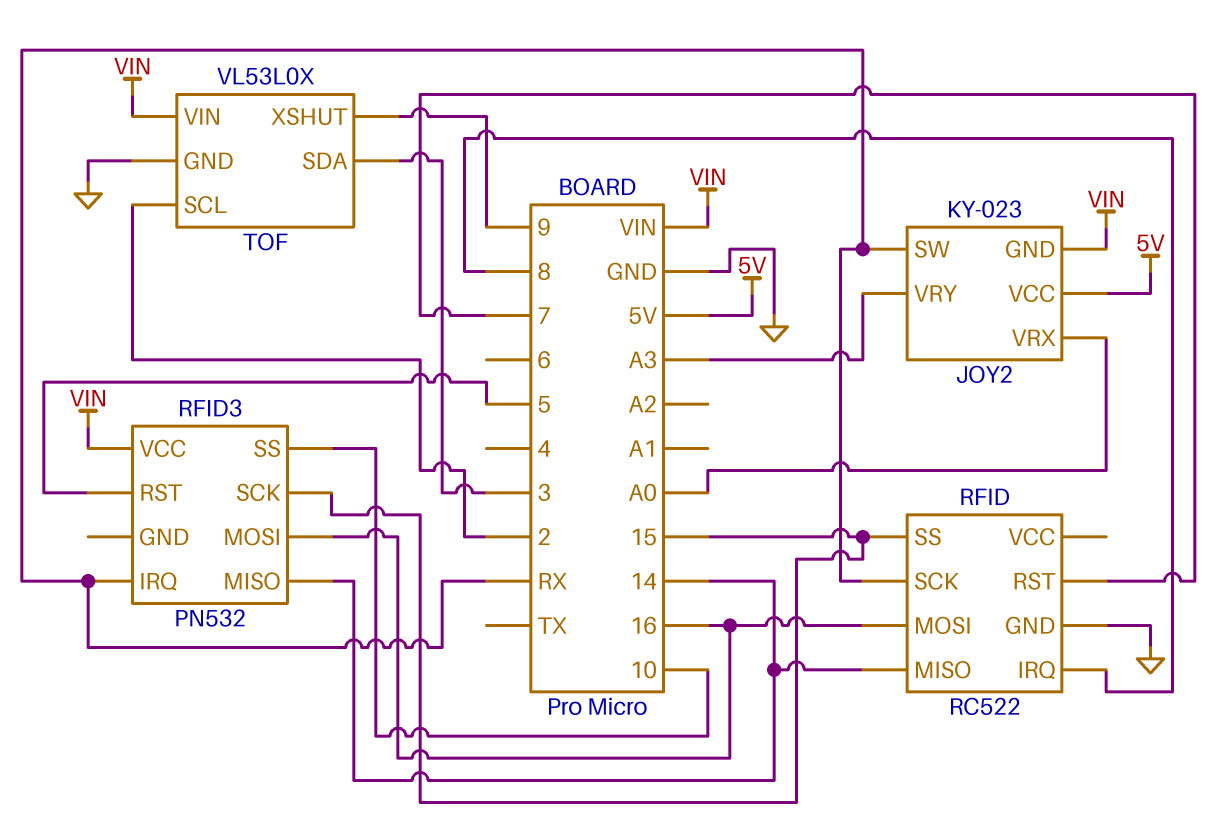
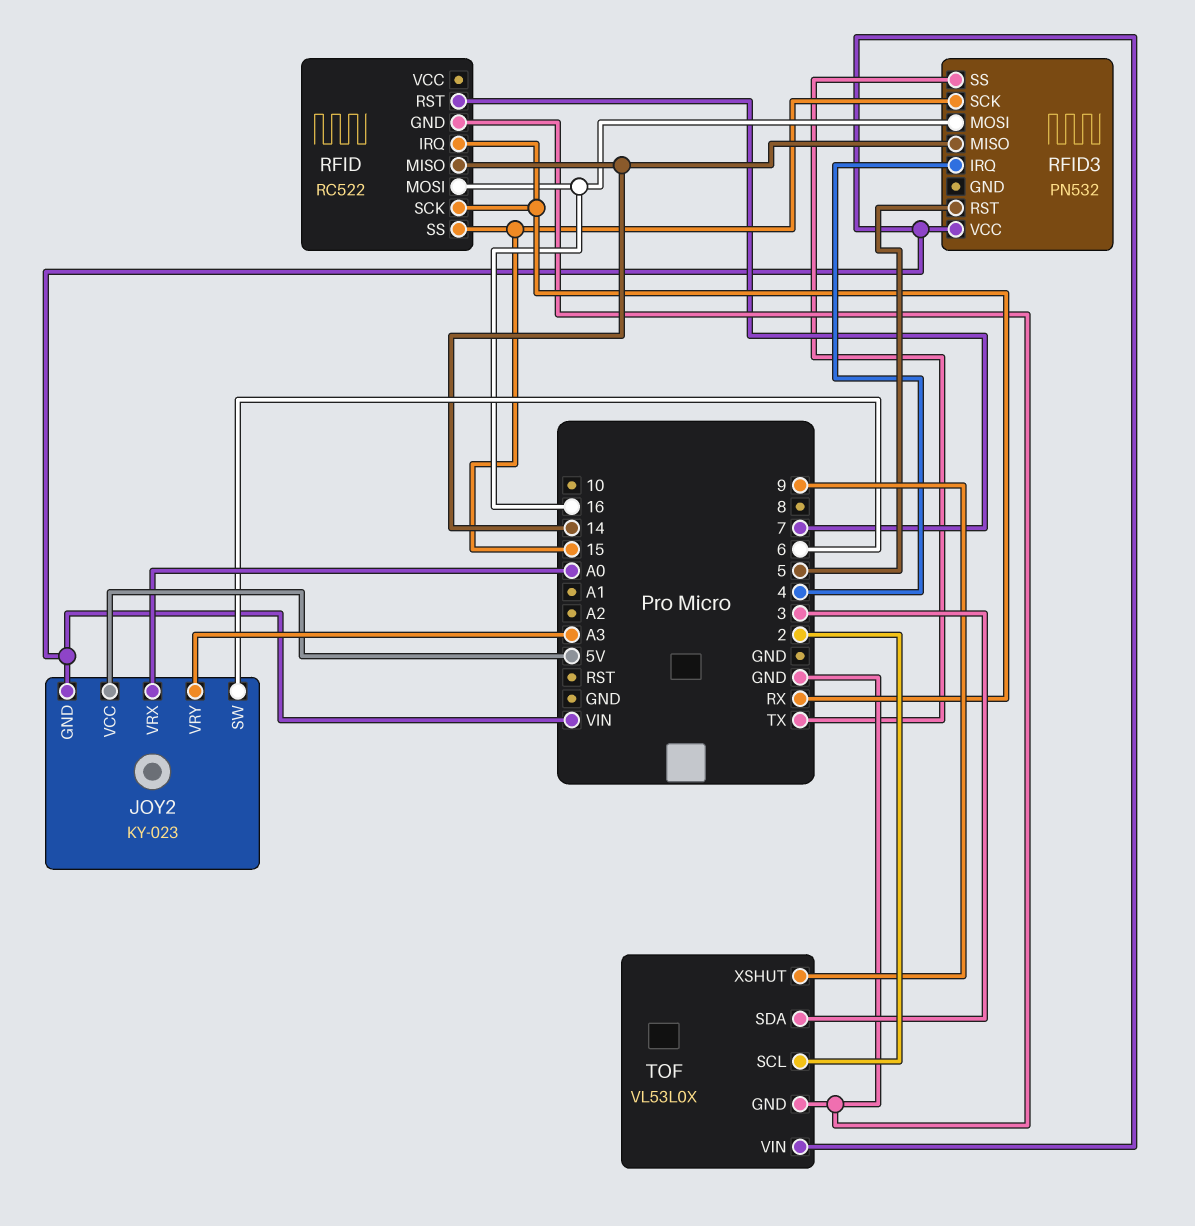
JOY2 pin SW: RX -> 6
RFID pin IRQ: 8 -> RX
RFID3 pin IRQ: RX -> 4
RFID3 pin SS: 10 -> TX

